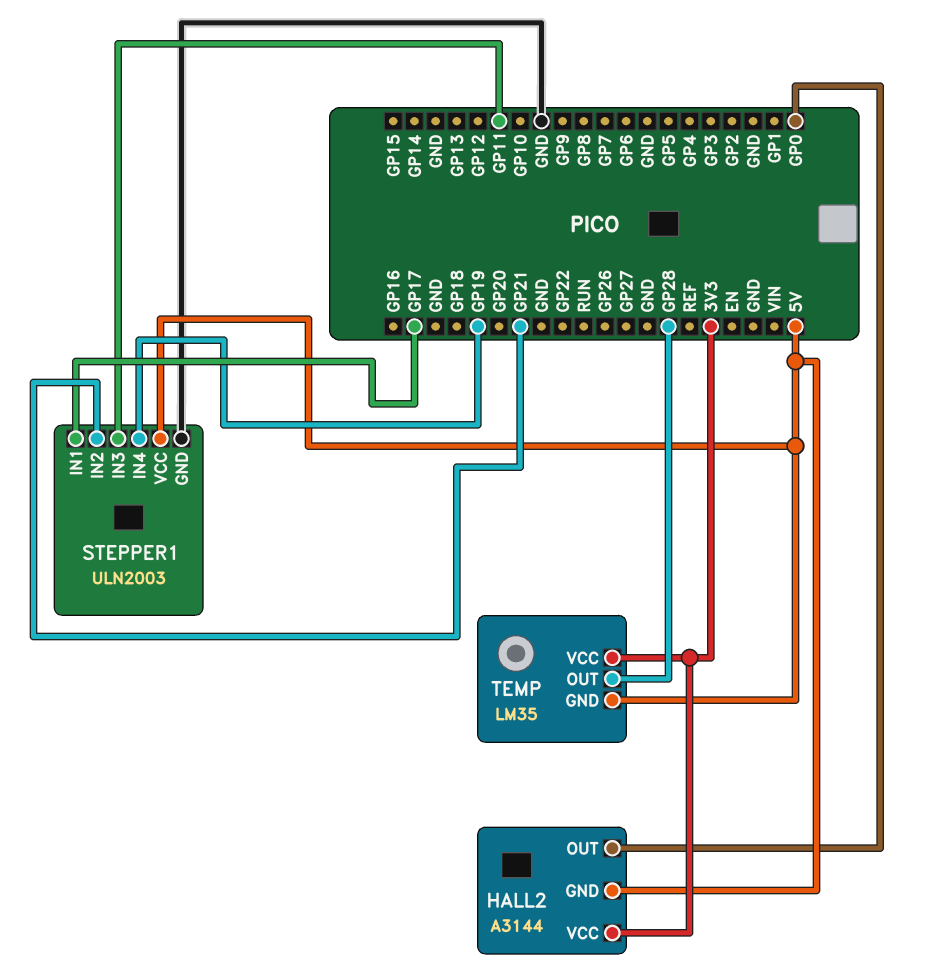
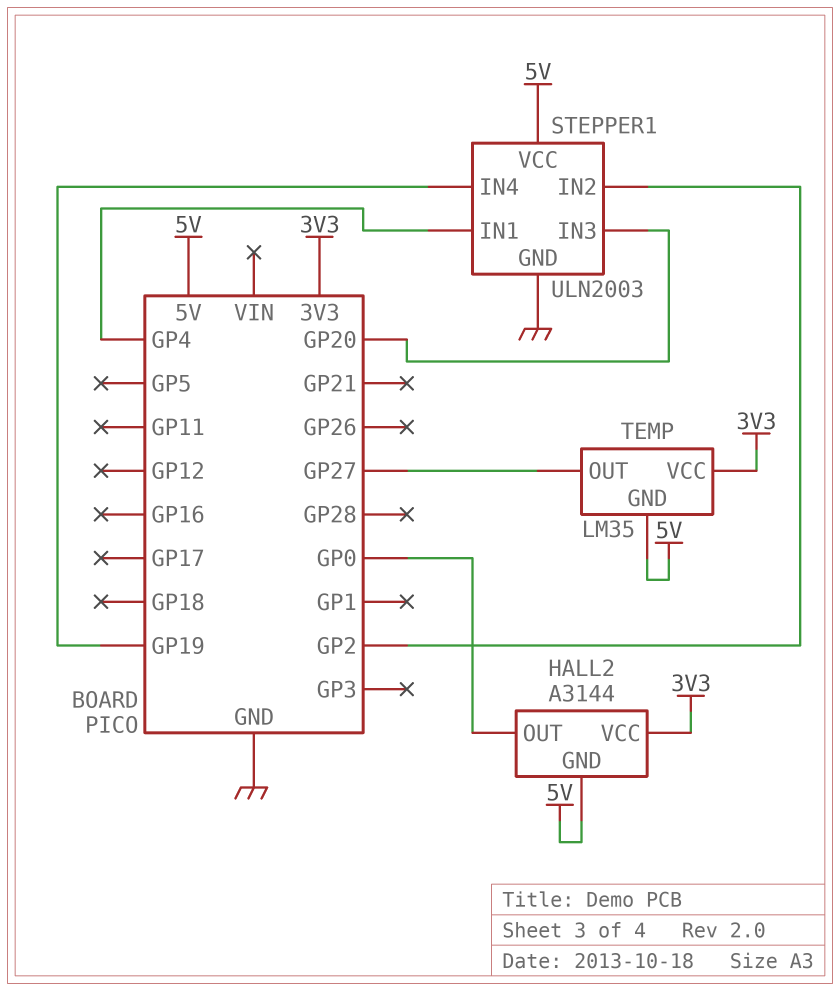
STEPPER1 pin IN1: GP17 -> GP4
STEPPER1 pin IN2: GP21 -> GP2
STEPPER1 pin IN3: GP11 -> GP20
TEMP pin OUT: GP28 -> GP27

